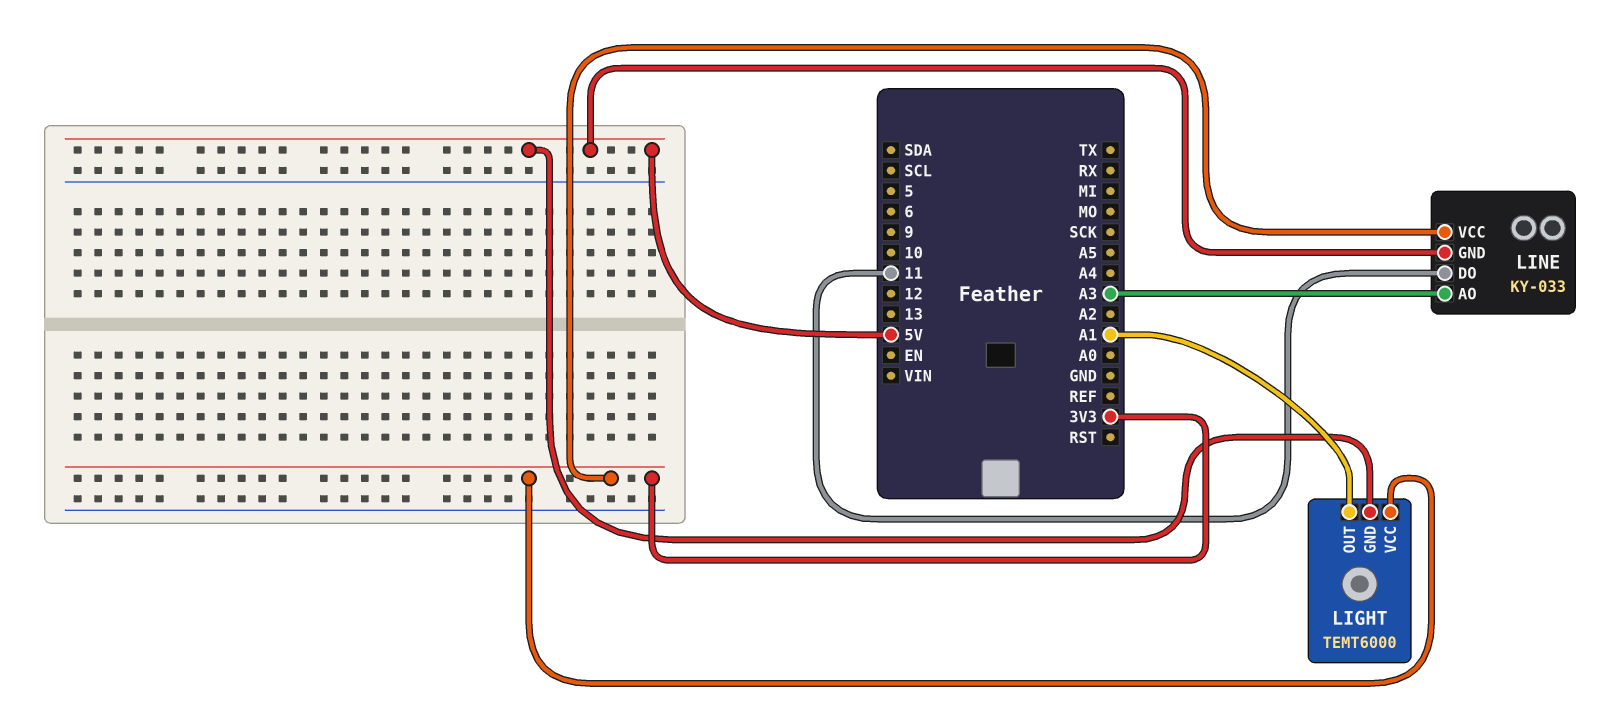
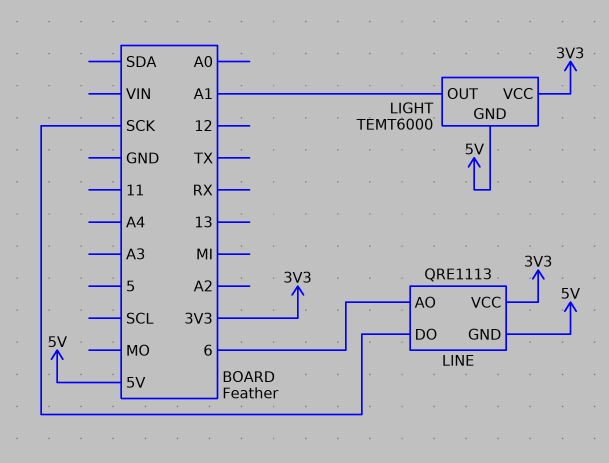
LINE: KY-033 -> QRE1113
LINE pin AO: A3 -> 6
LINE pin DO: 11 -> SCK

